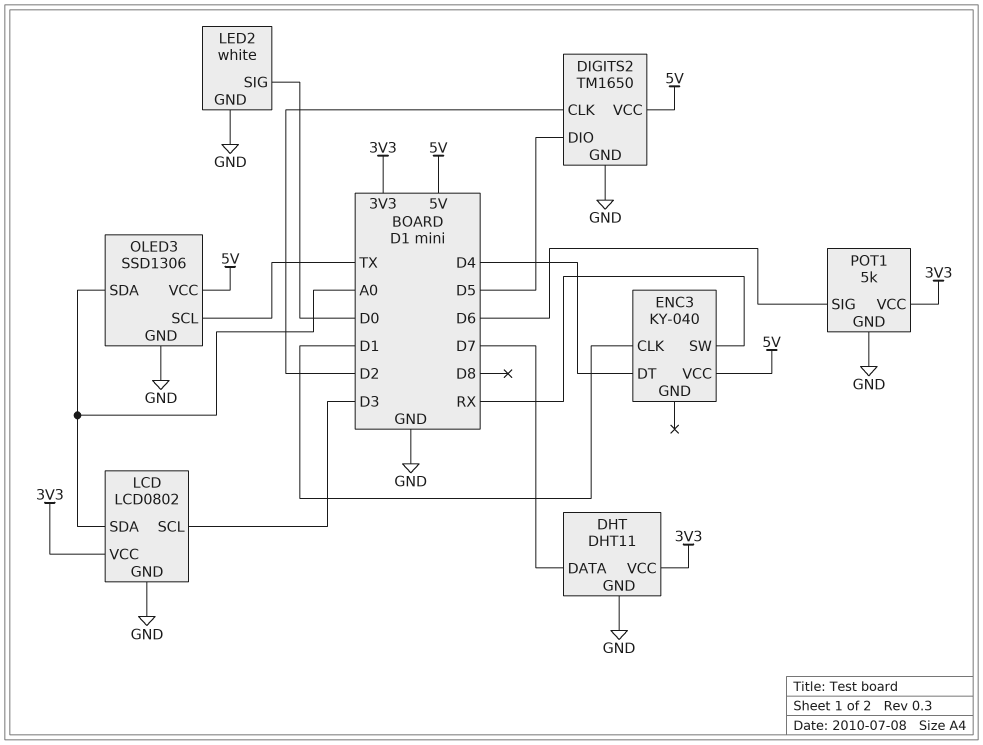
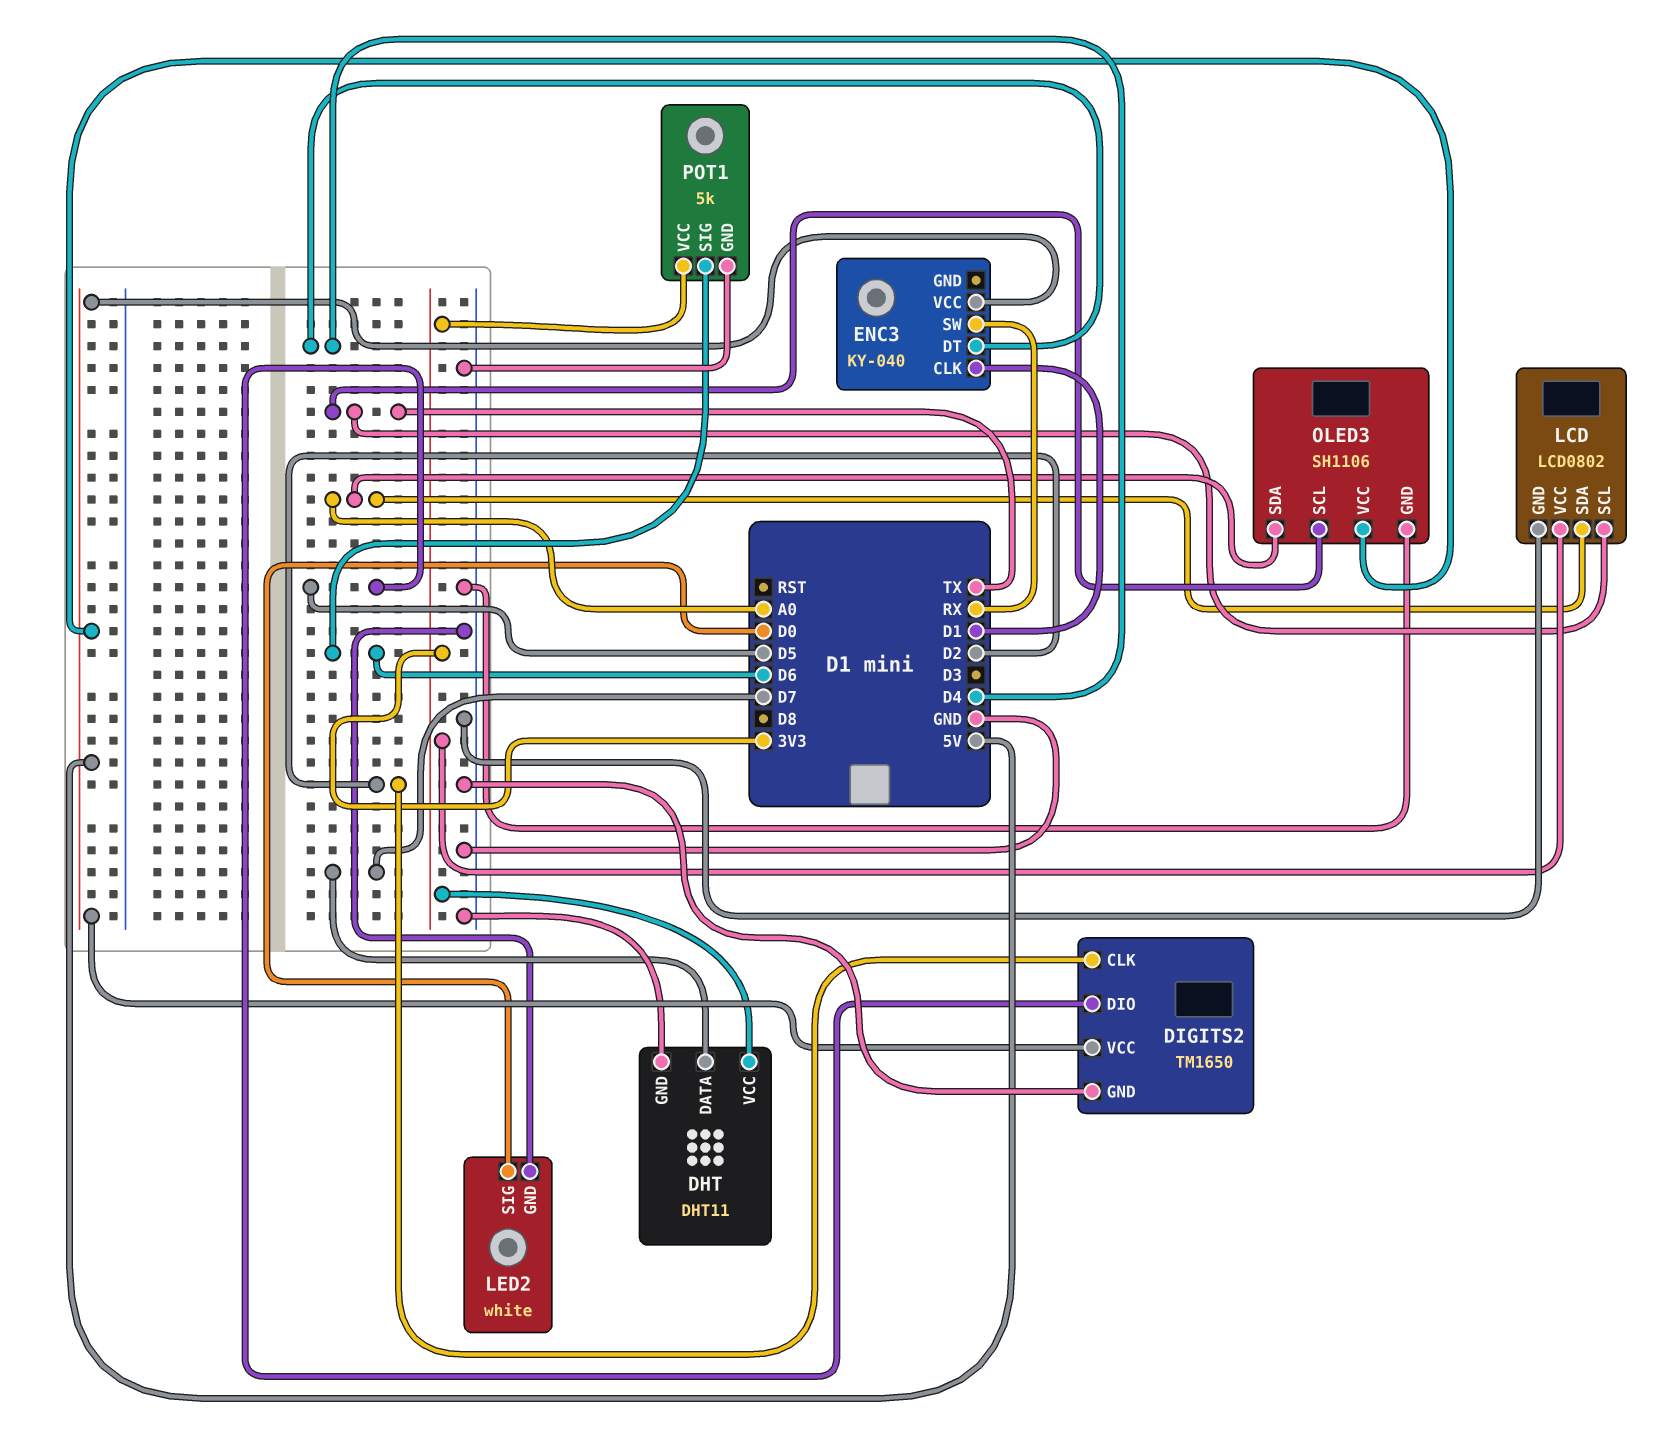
LCD pin SCL: D3 -> TX
OLED3: SSD1306 -> SH1106

